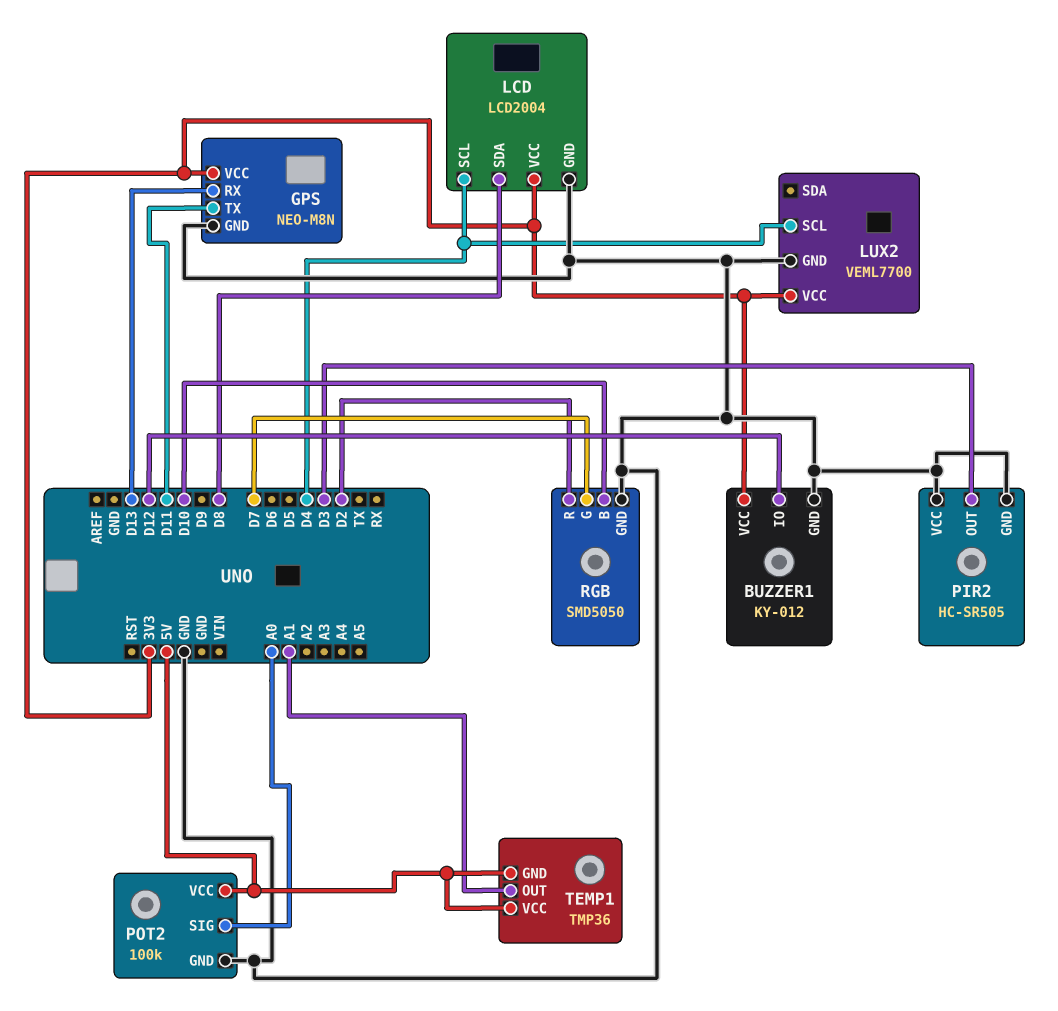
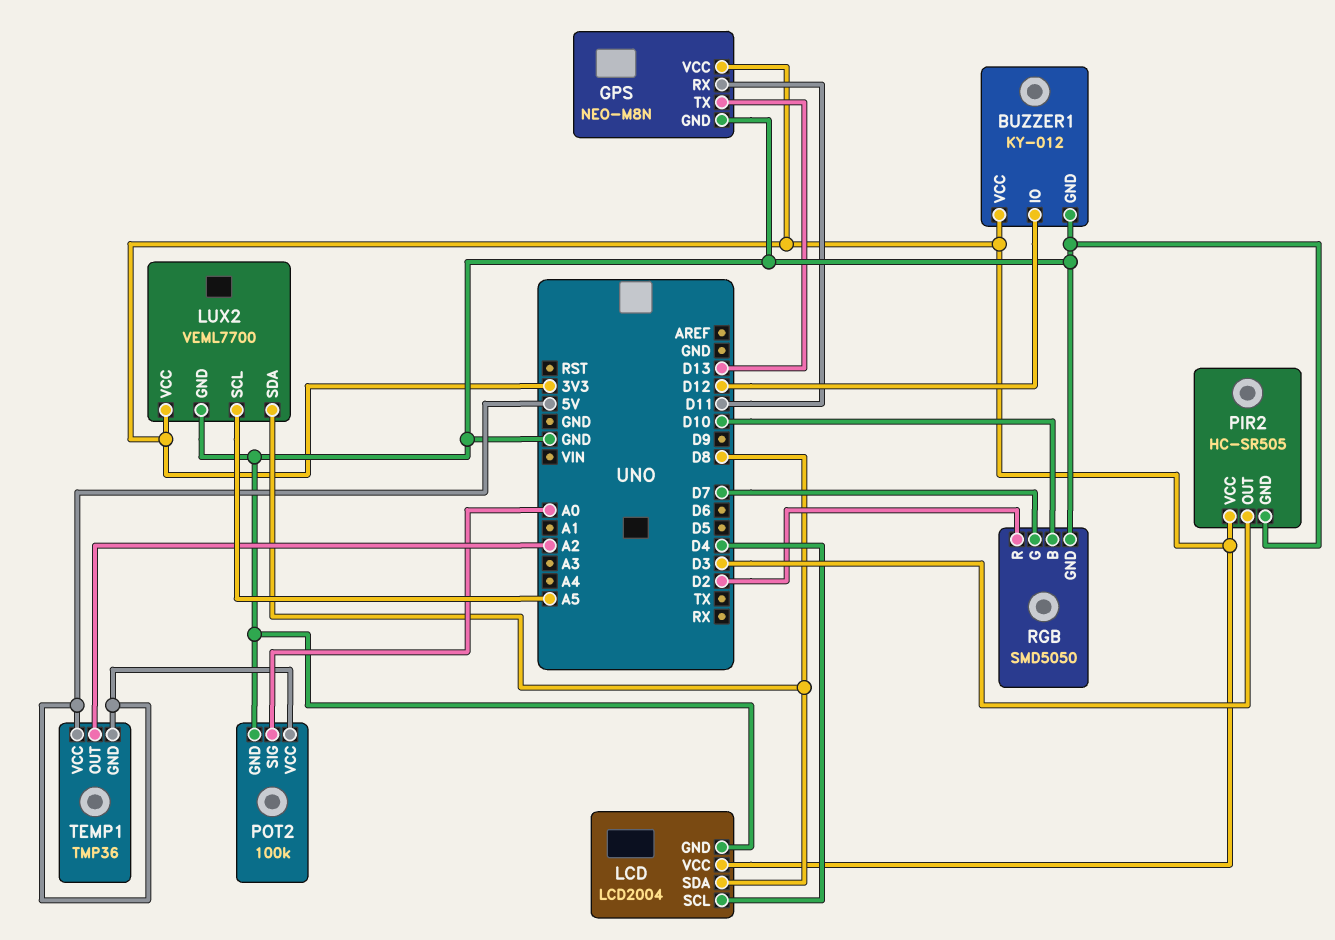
GPS pin RX: D13 -> D11
GPS pin TX: D11 -> D13
LUX2 pin SCL: D4 -> A5
LUX2 pin SDA: none -> D8
PIR2 pin VCC: GND -> 3V3
TEMP1 pin OUT: A1 -> A2

